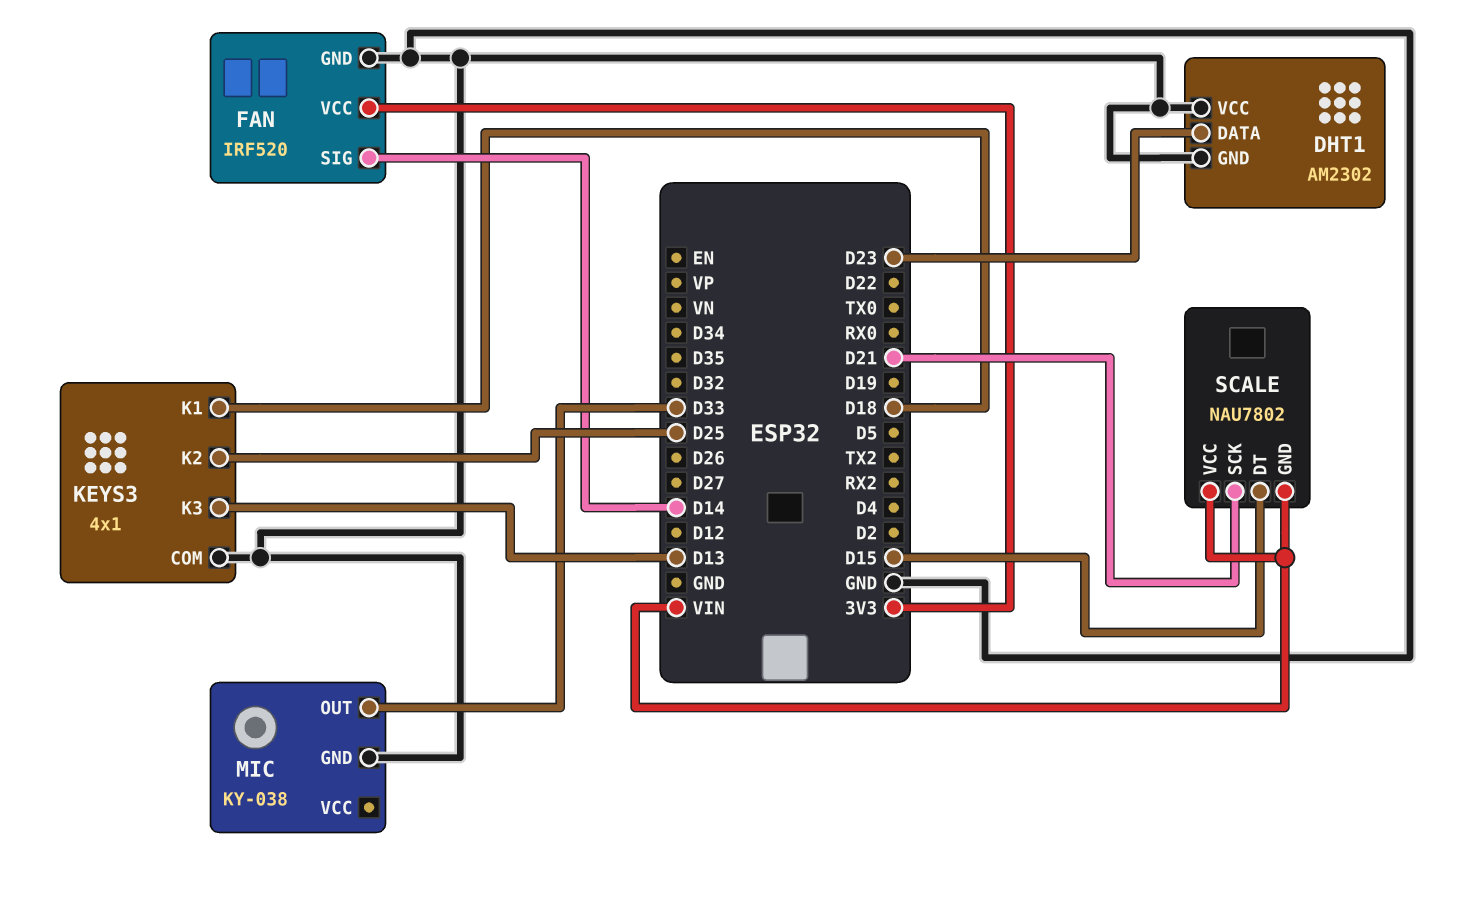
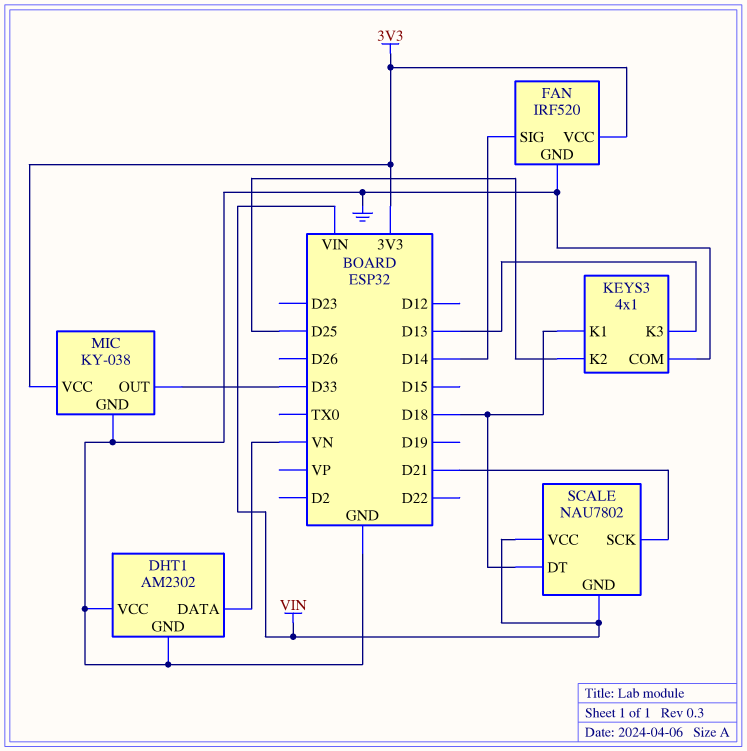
DHT1 pin DATA: D23 -> VN
MIC pin VCC: none -> 3V3
SCALE pin DT: D15 -> D18

